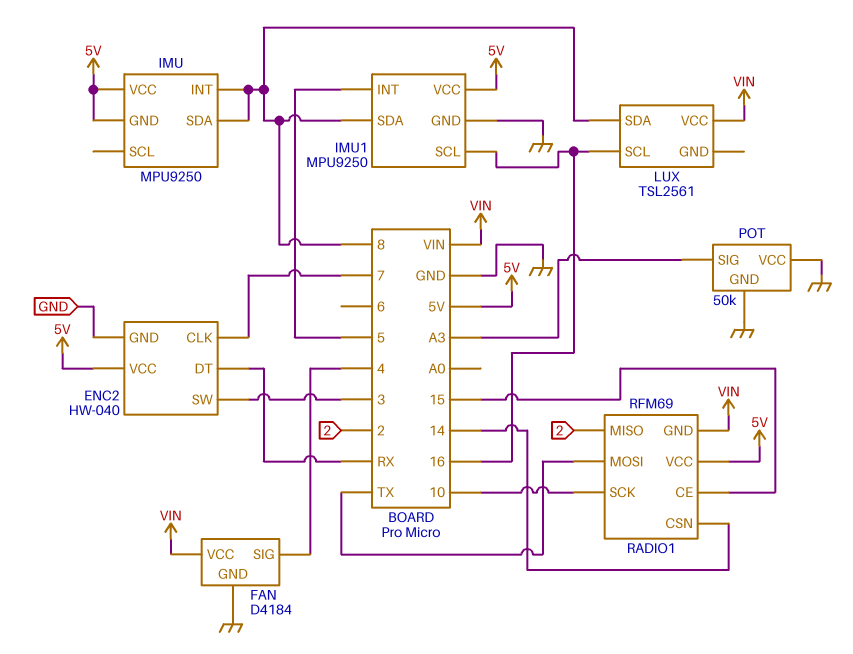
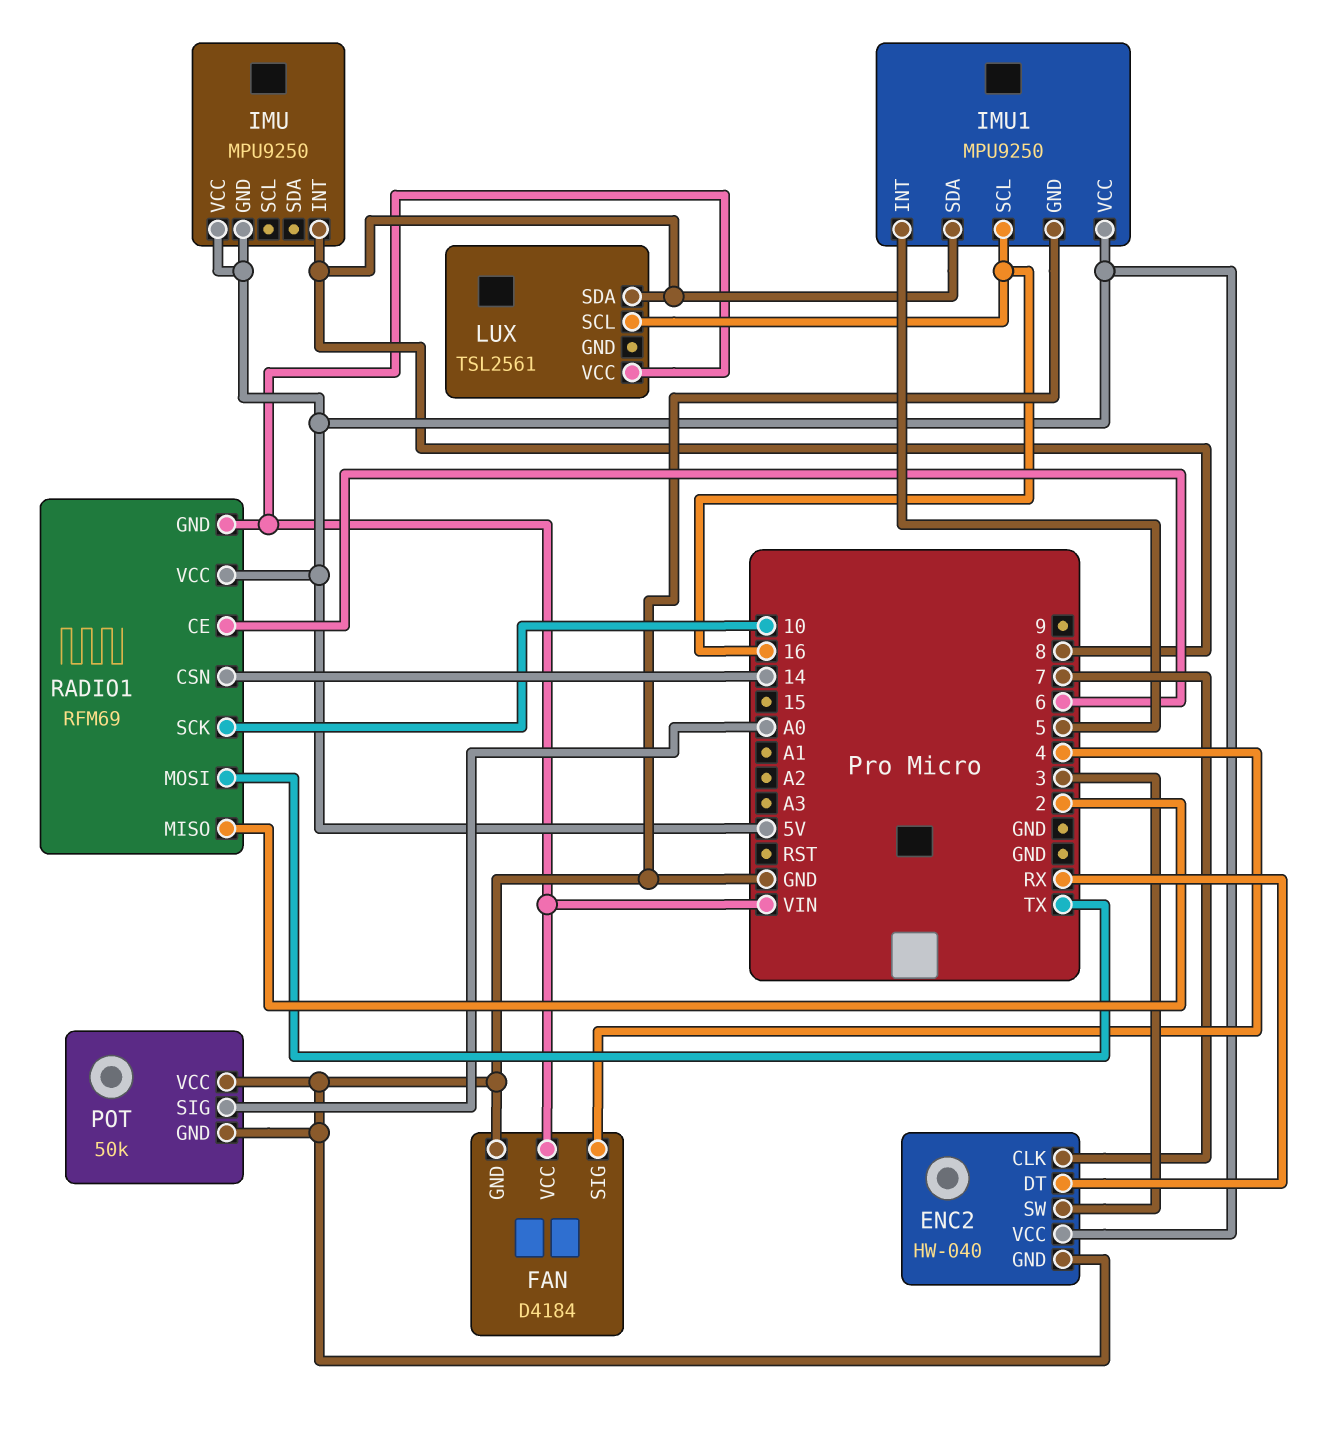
IMU pin SDA: 8 -> none
POT pin SIG: A3 -> A0
RADIO1 pin CE: 15 -> 6

